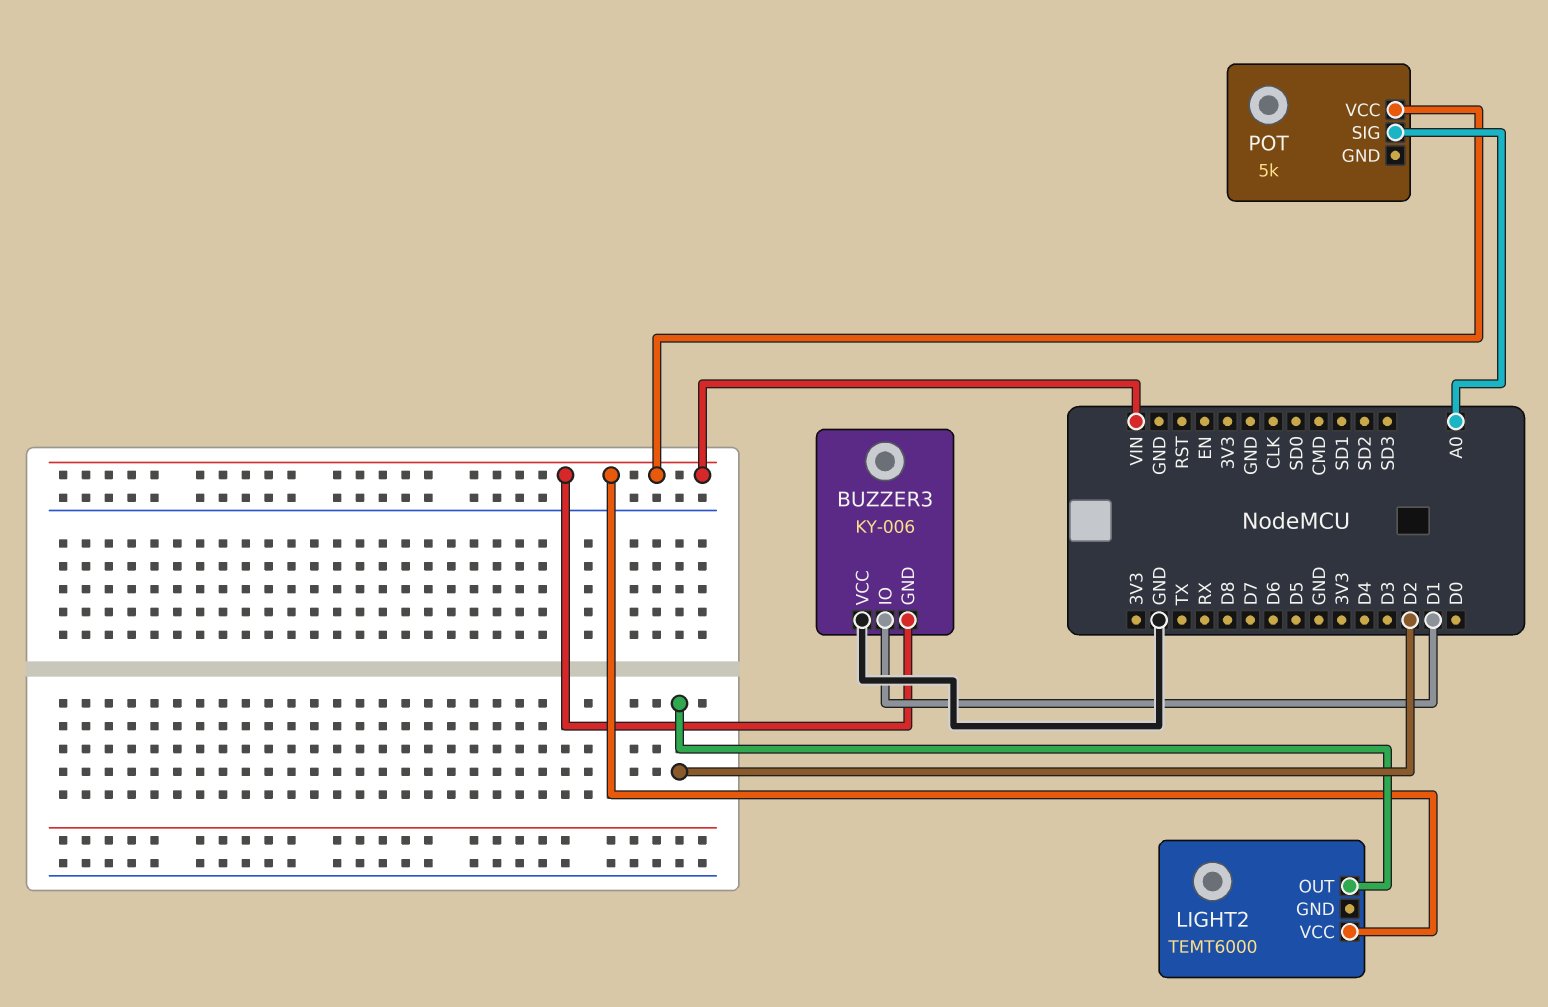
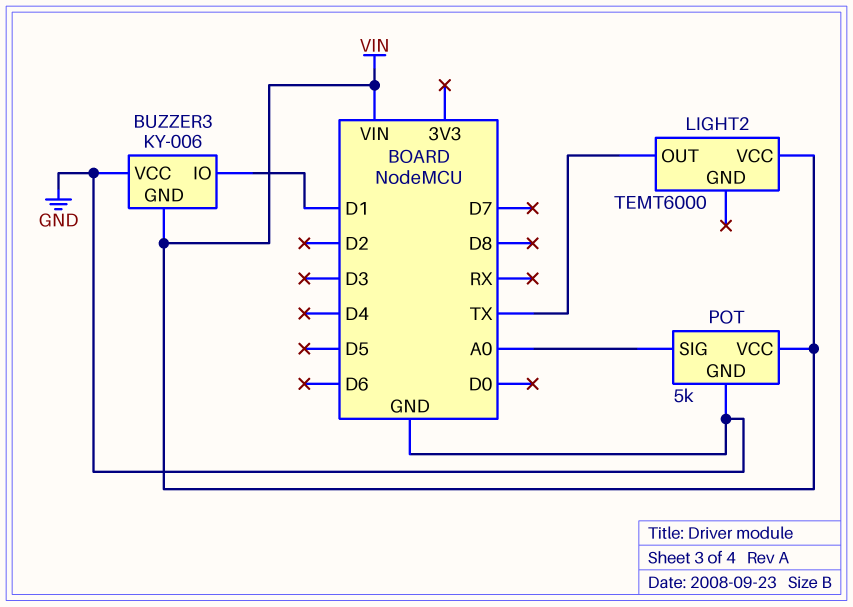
LIGHT2 pin OUT: D2 -> TX
POT pin GND: none -> GND

